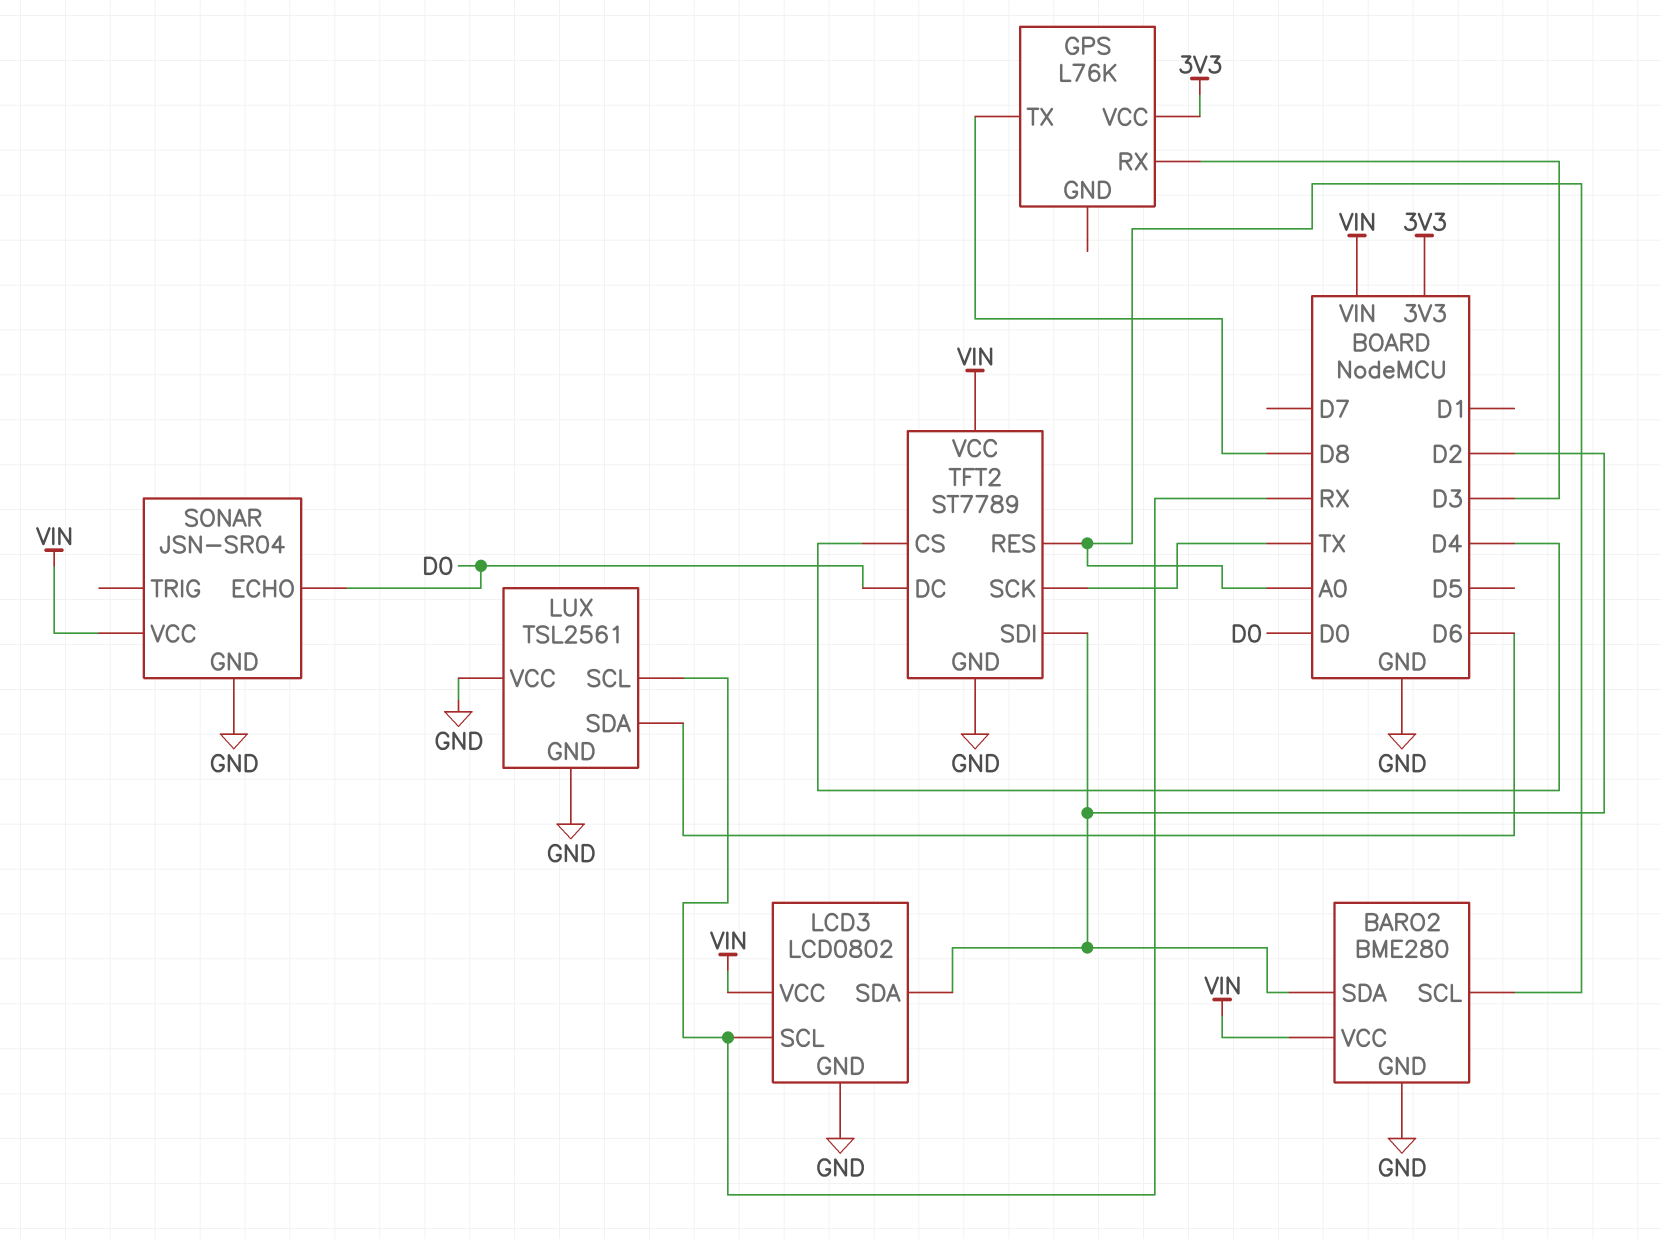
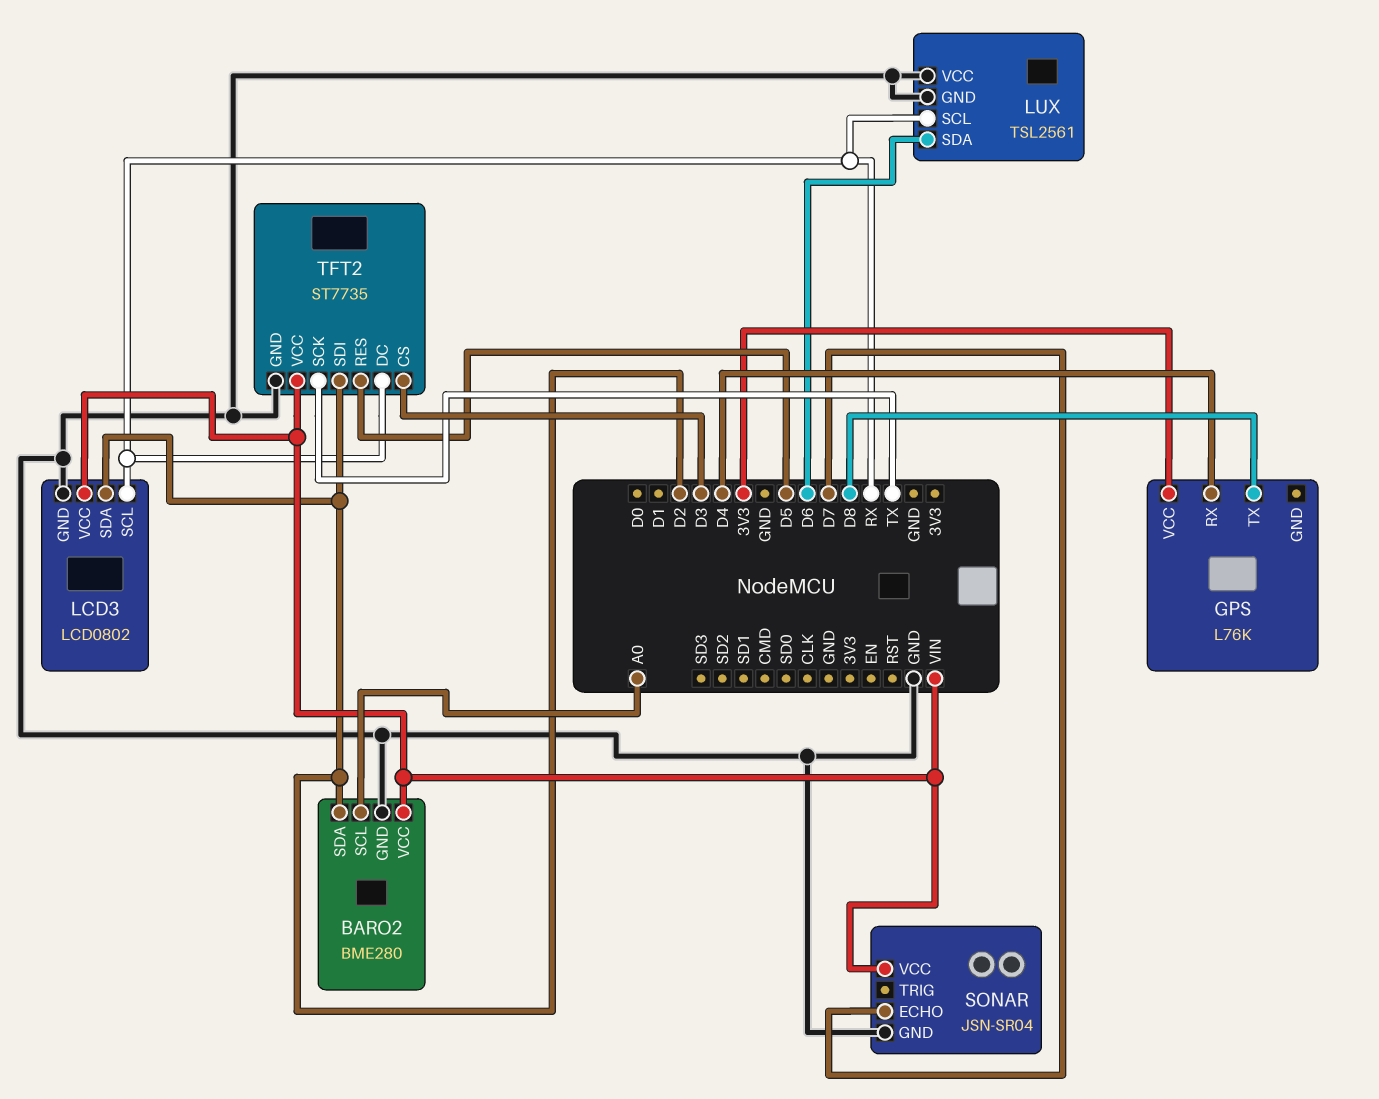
GPS pin RX: D3 -> D4
SONAR pin ECHO: D0 -> D7
TFT2: ST7789 -> ST7735
TFT2 pin CS: D4 -> D3
TFT2 pin DC: D0 -> RX
TFT2 pin RES: A0 -> D5

